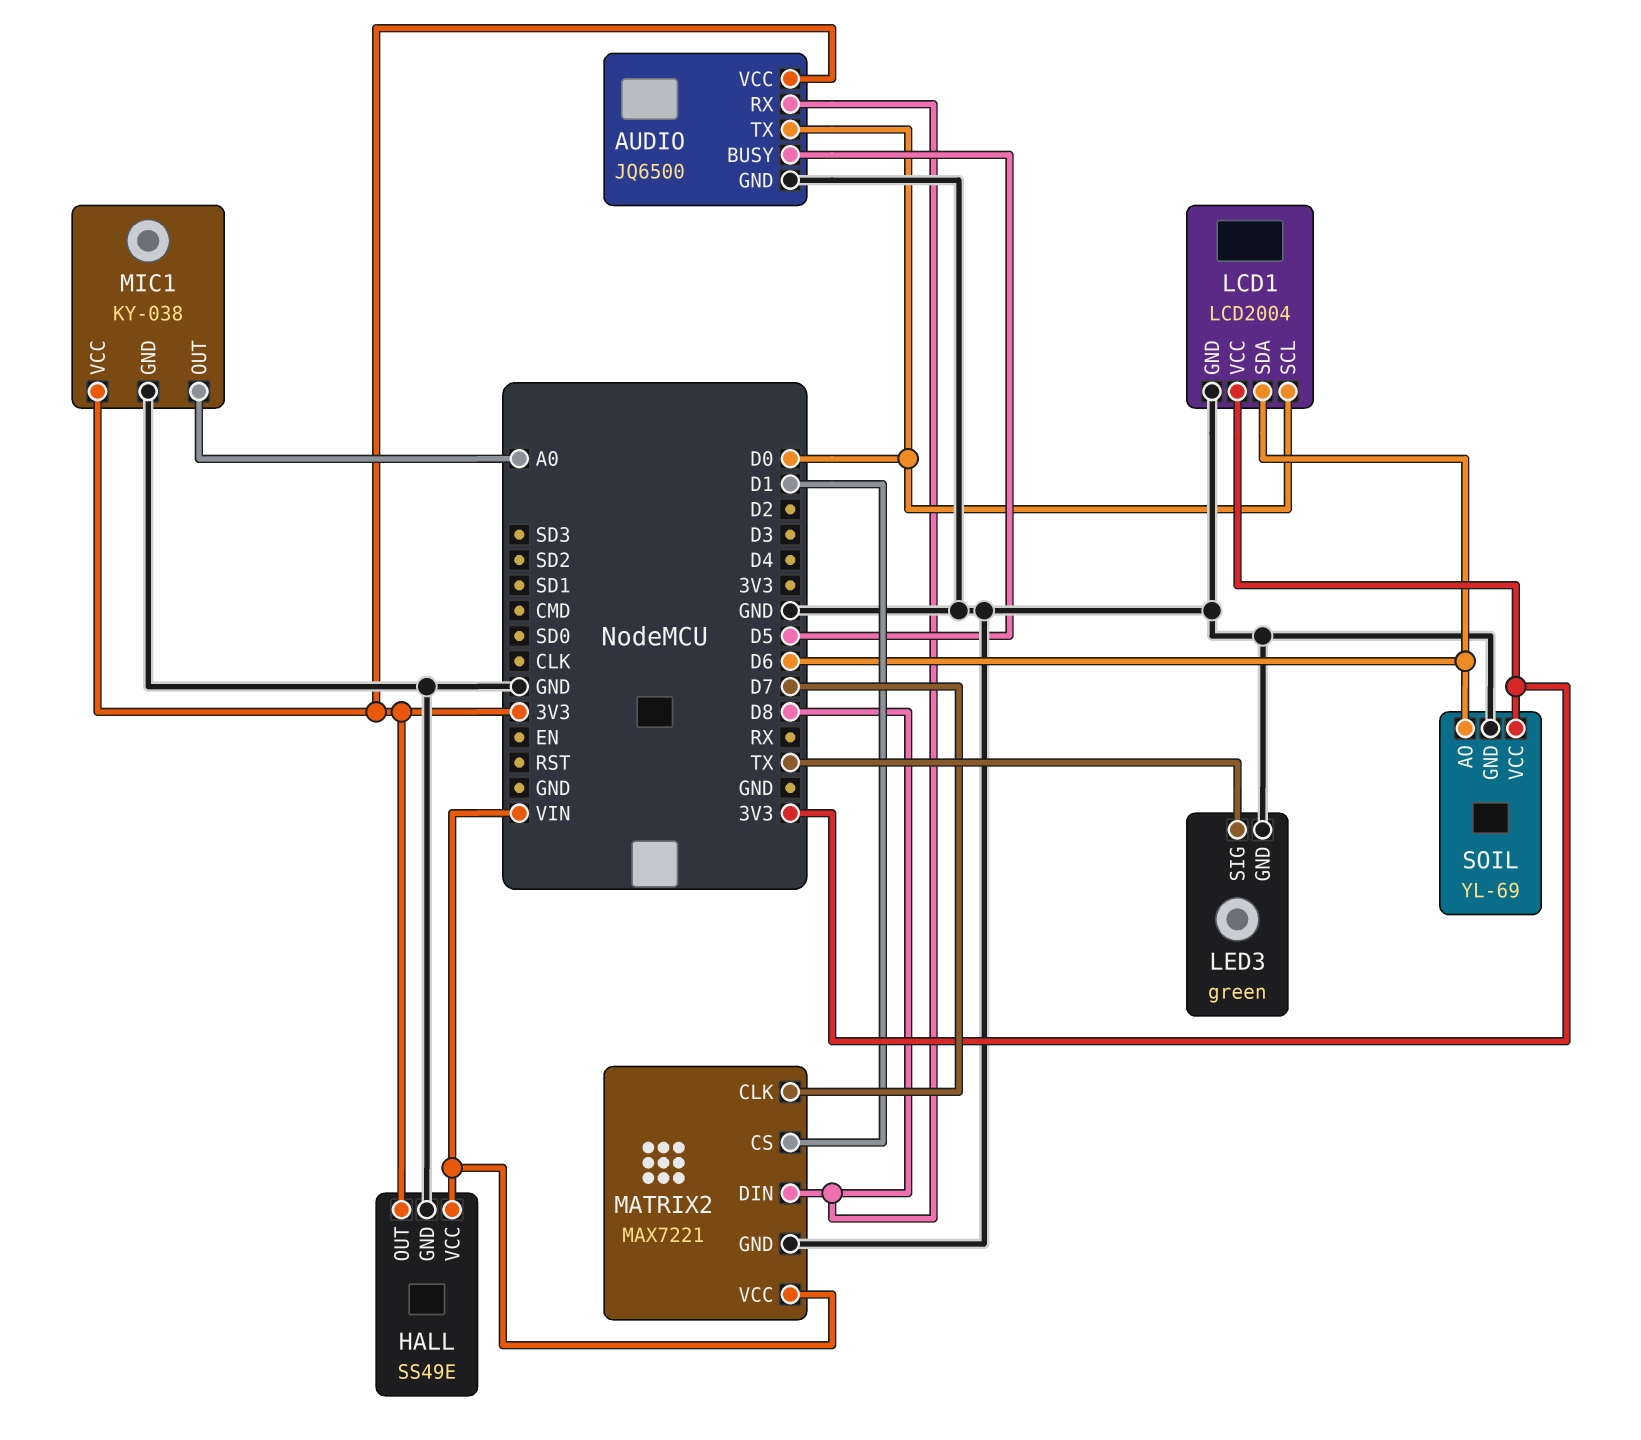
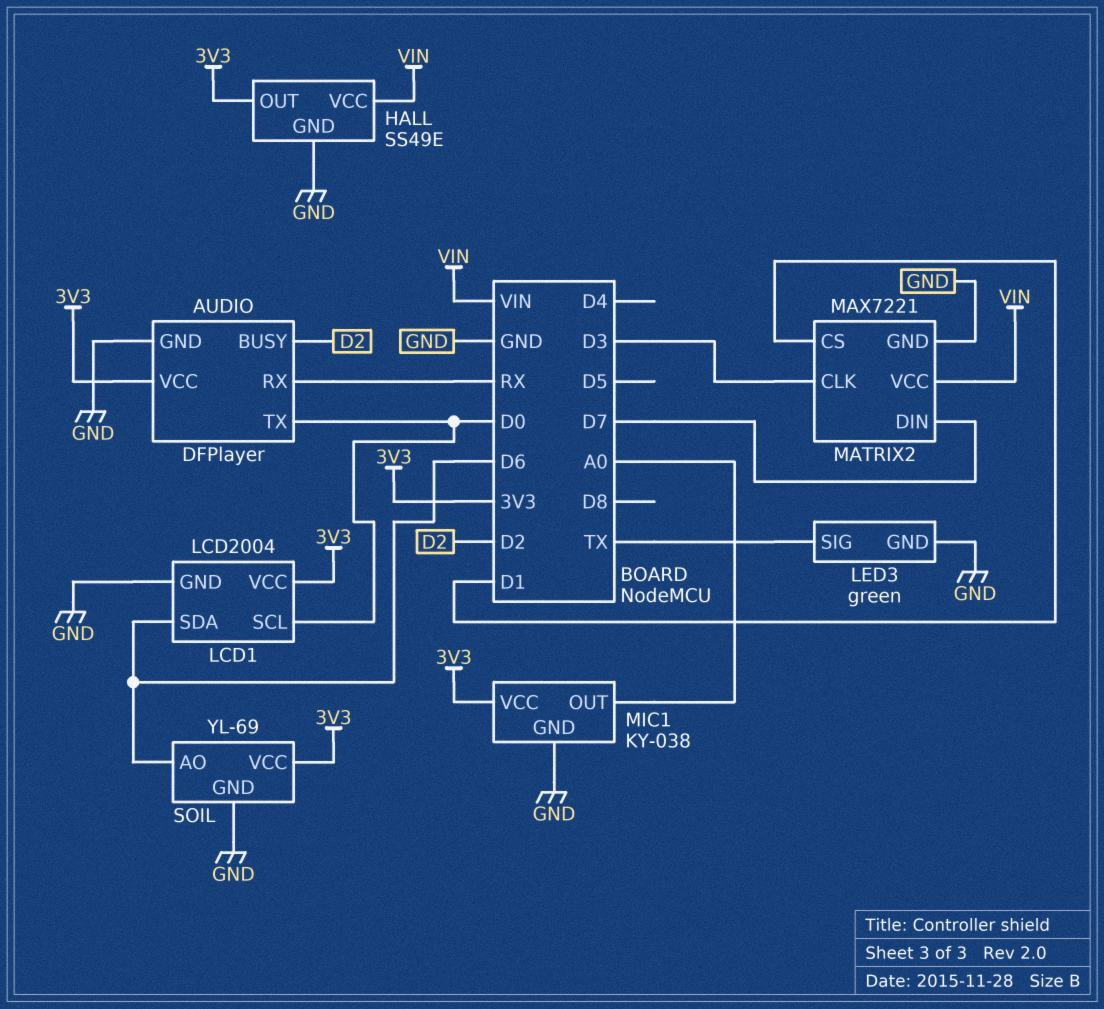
AUDIO: JQ6500 -> DFPlayer
AUDIO pin BUSY: D5 -> D2
AUDIO pin RX: D8 -> RX
MATRIX2 pin CLK: D7 -> D3
MATRIX2 pin DIN: D8 -> D7

